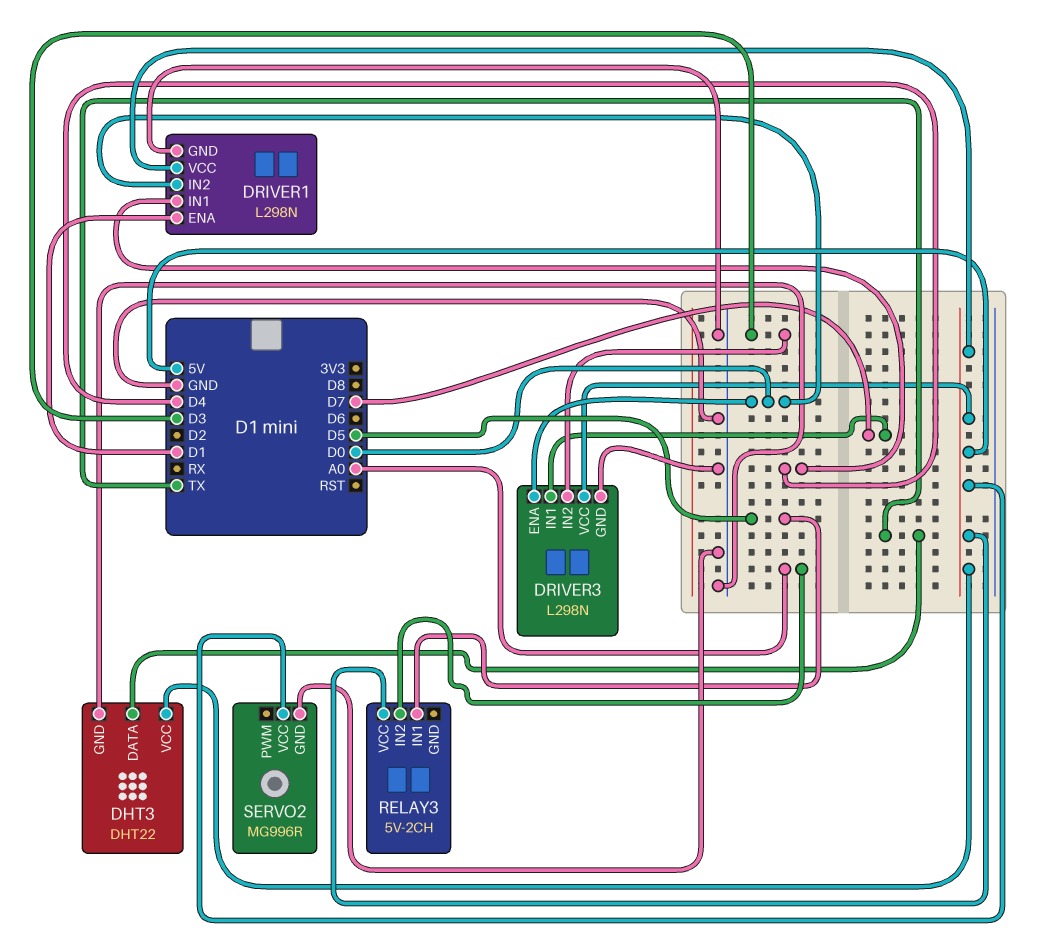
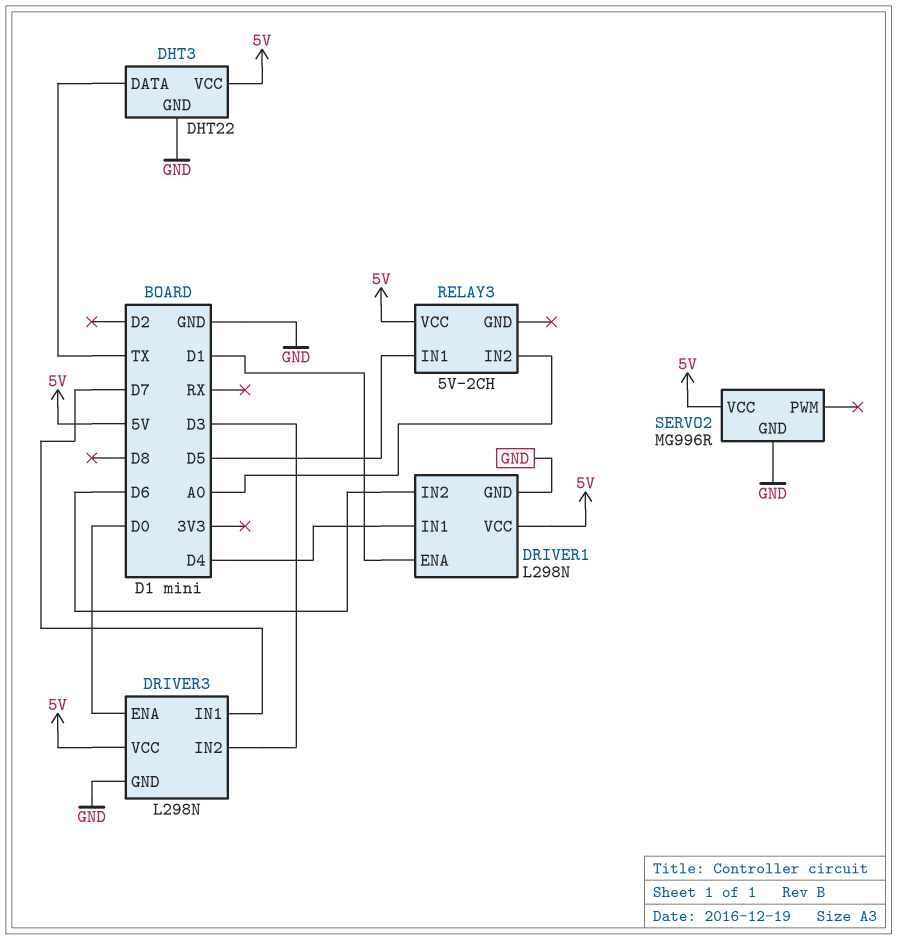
DRIVER1 pin IN2: D0 -> D6

